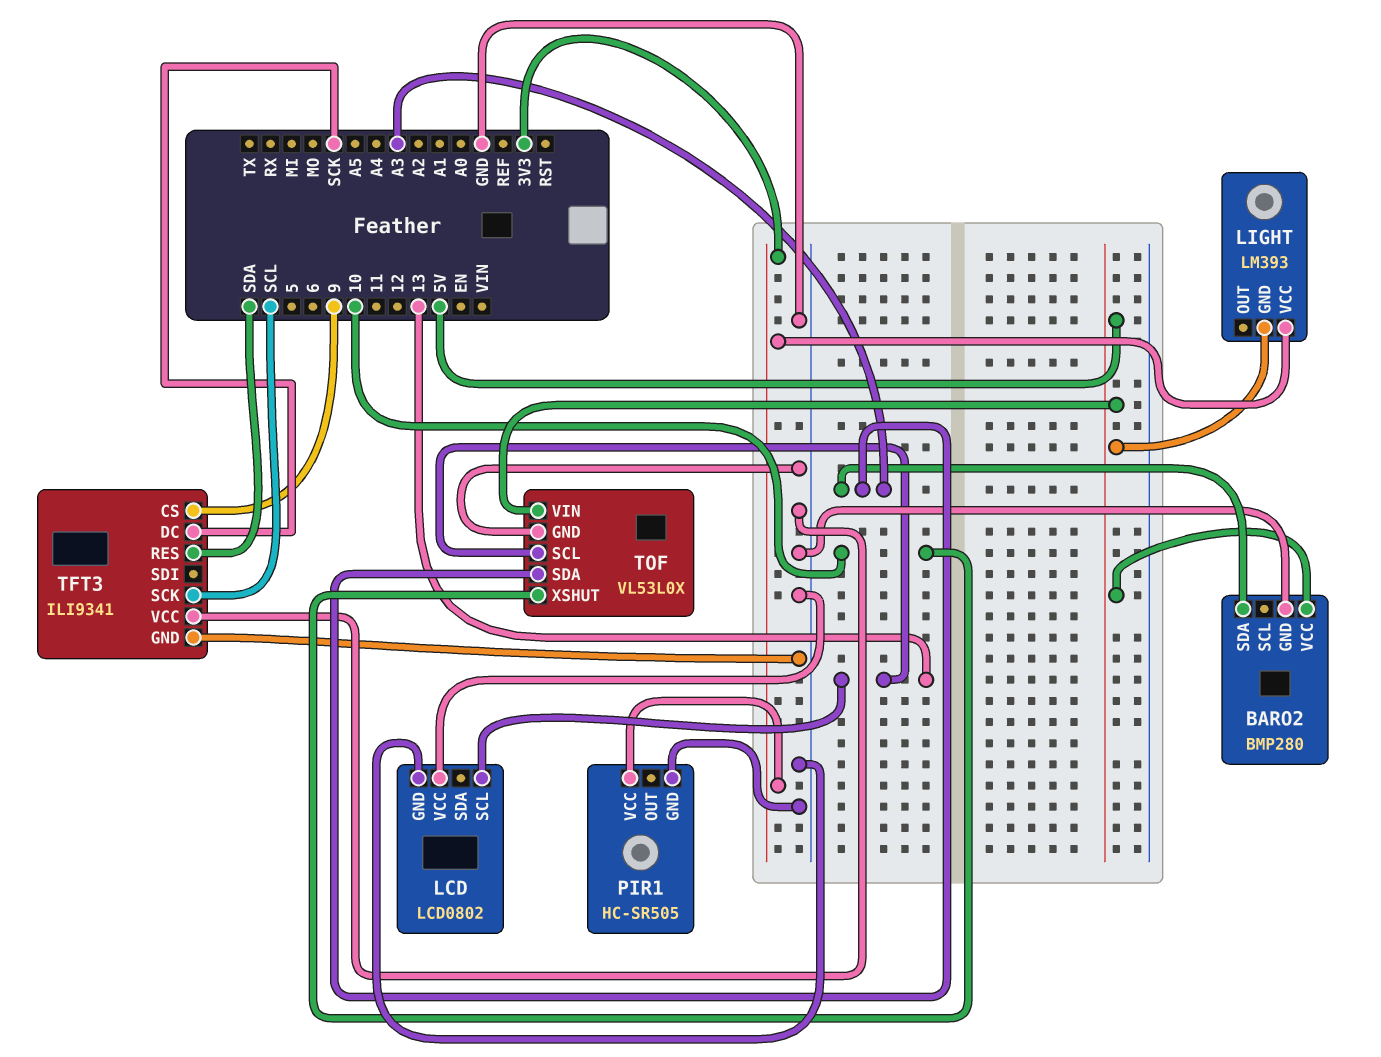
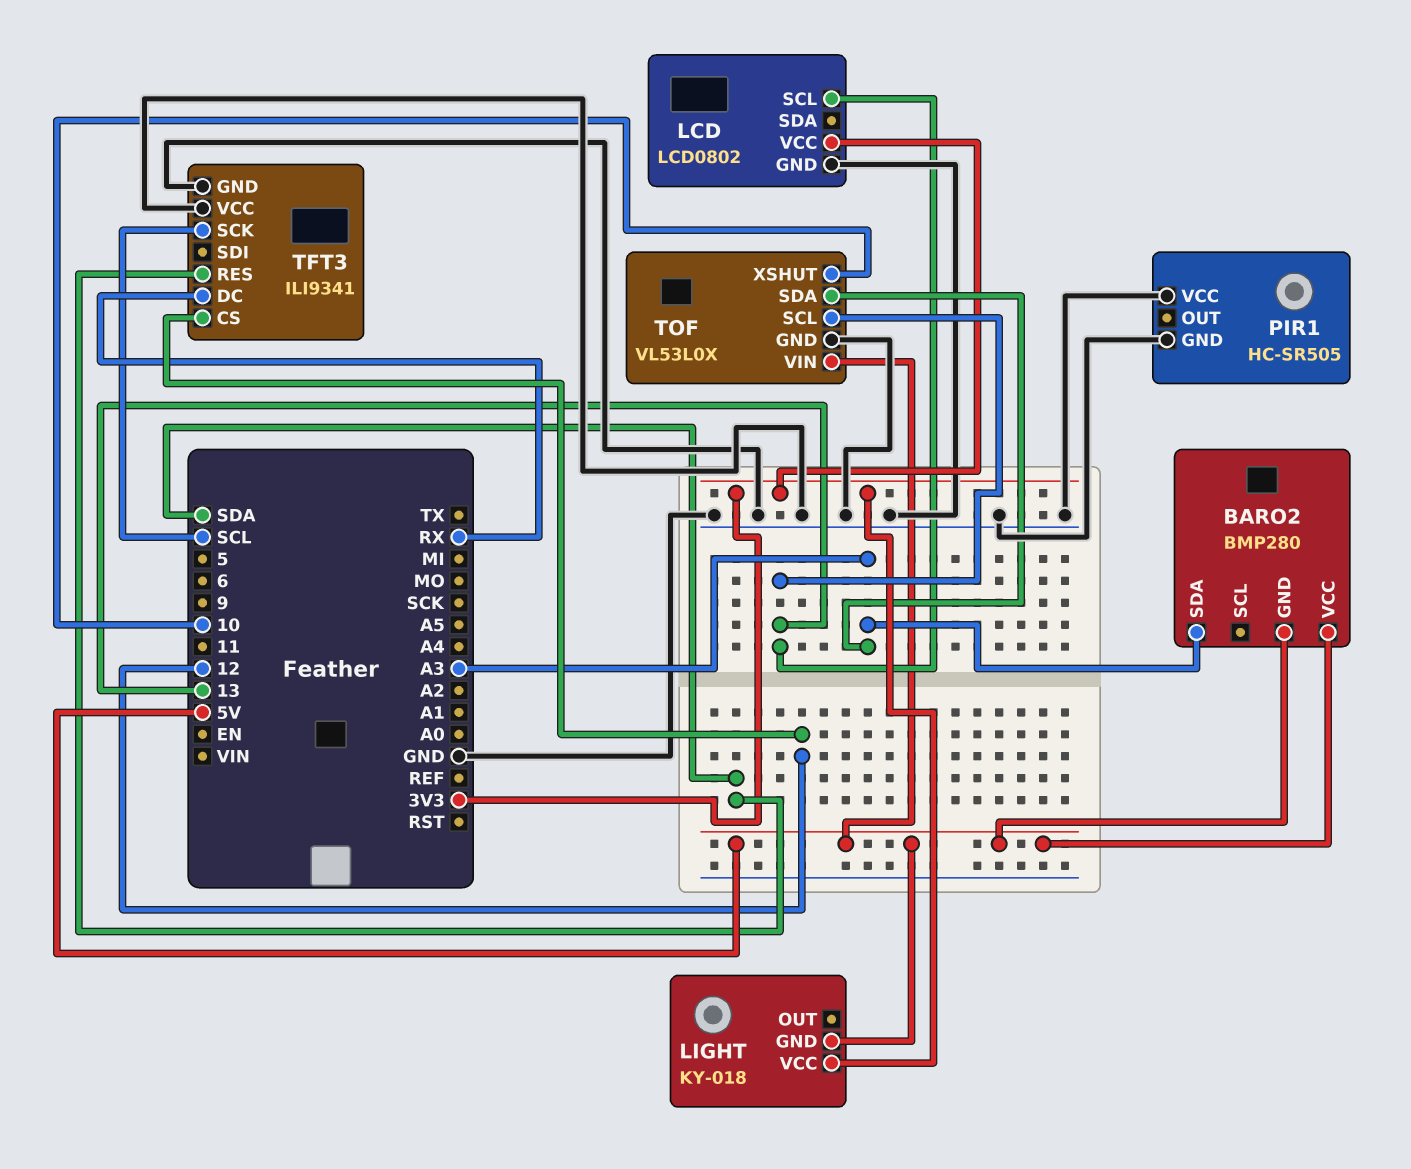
BARO2 pin GND: GND -> 5V
LCD pin VCC: GND -> 3V3
LIGHT: LM393 -> KY-018
PIR1 pin VCC: 3V3 -> GND
TFT3 pin CS: 9 -> 12
TFT3 pin DC: SCK -> RX

